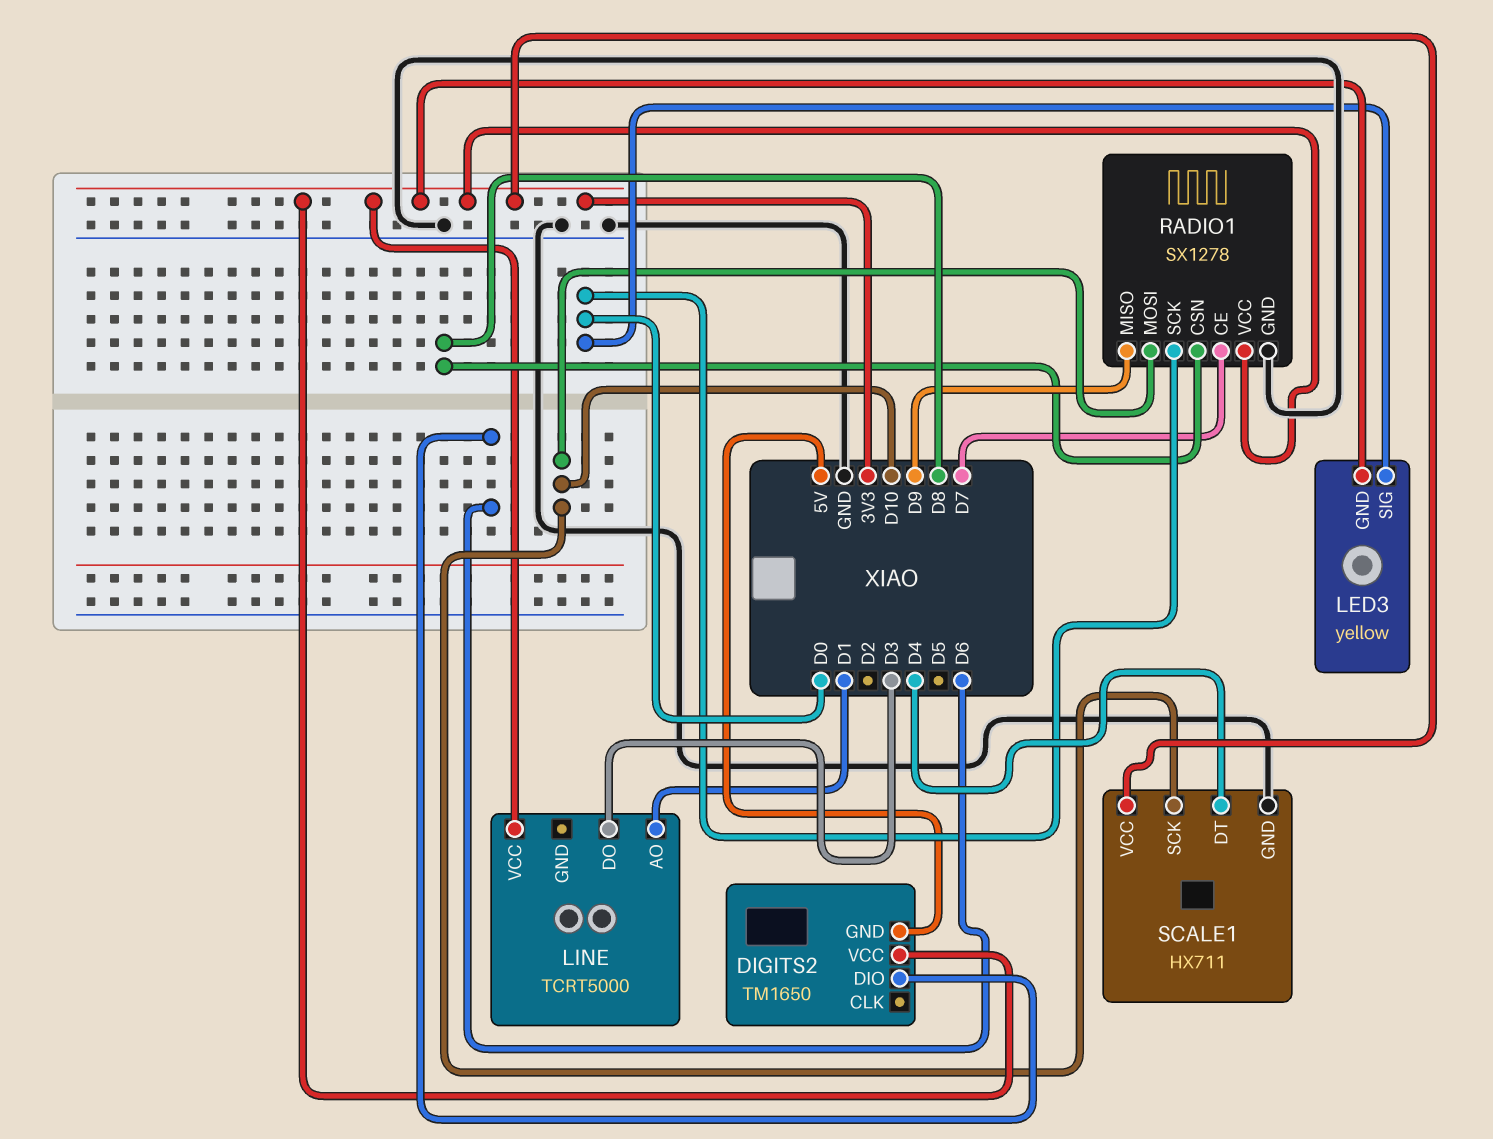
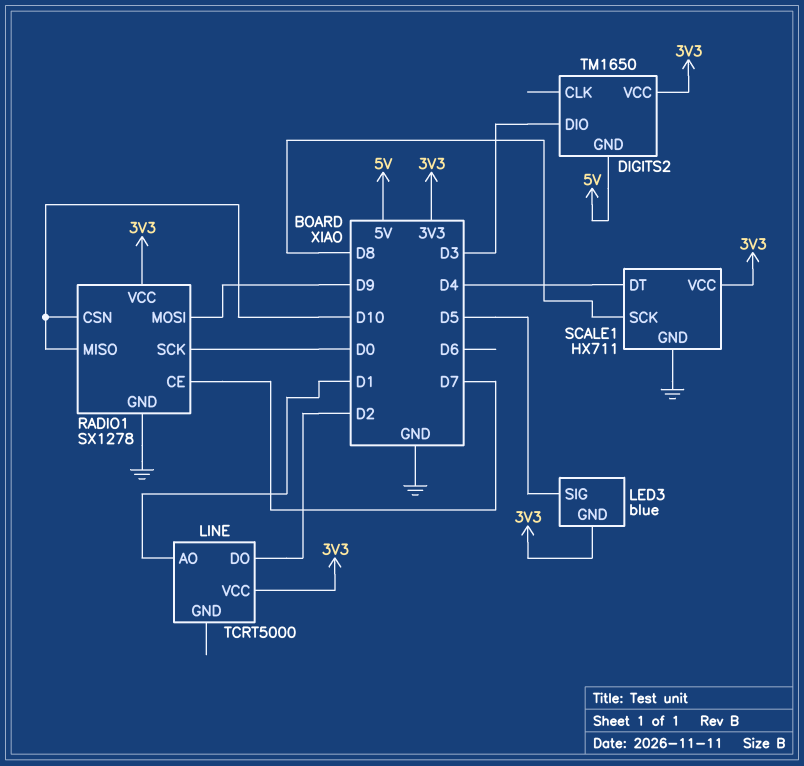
DIGITS2 pin DIO: D6 -> D3
LED3: yellow -> blue
LED3 pin SIG: D0 -> D5
LINE pin DO: D3 -> D2
RADIO1 pin CSN: D8 -> D10
RADIO1 pin MISO: D9 -> D10
RADIO1 pin MOSI: D10 -> D9
SCALE1 pin SCK: D10 -> D8

